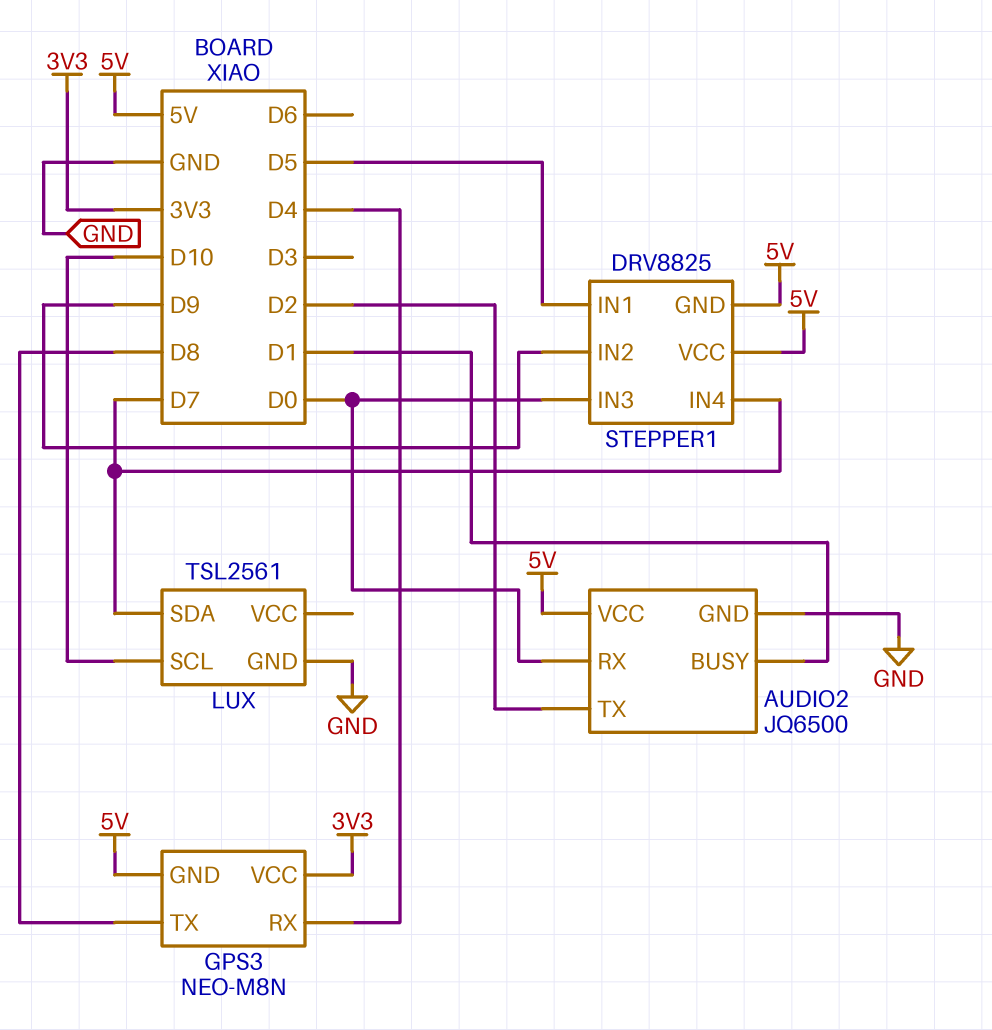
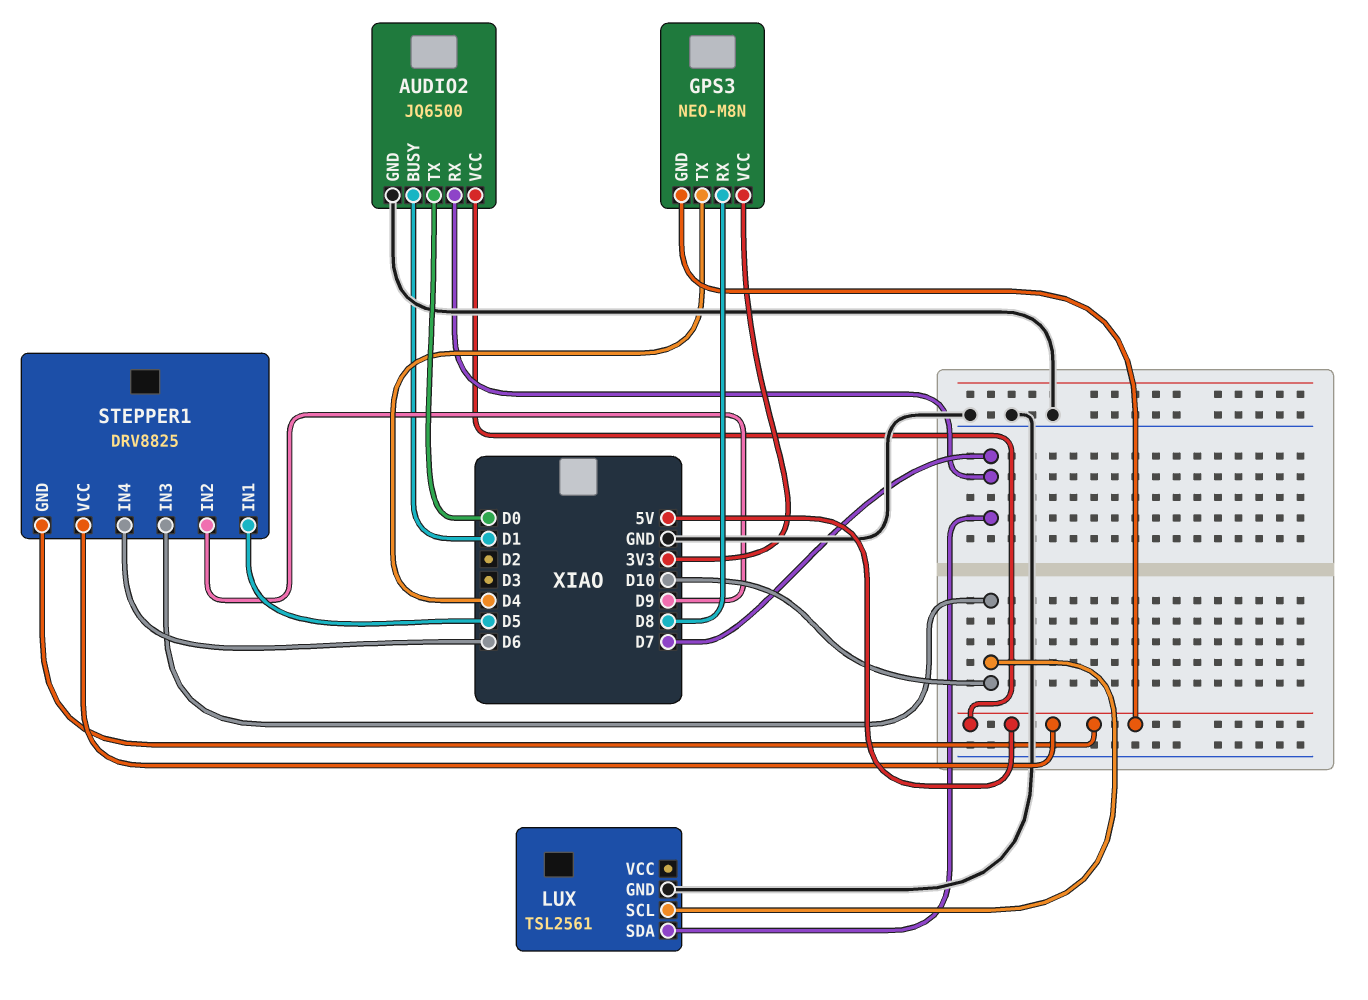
AUDIO2 pin RX: D0 -> D7
AUDIO2 pin TX: D2 -> D0
GPS3 pin RX: D4 -> D8
GPS3 pin TX: D8 -> D4
STEPPER1 pin IN3: D0 -> D10
STEPPER1 pin IN4: D7 -> D6

